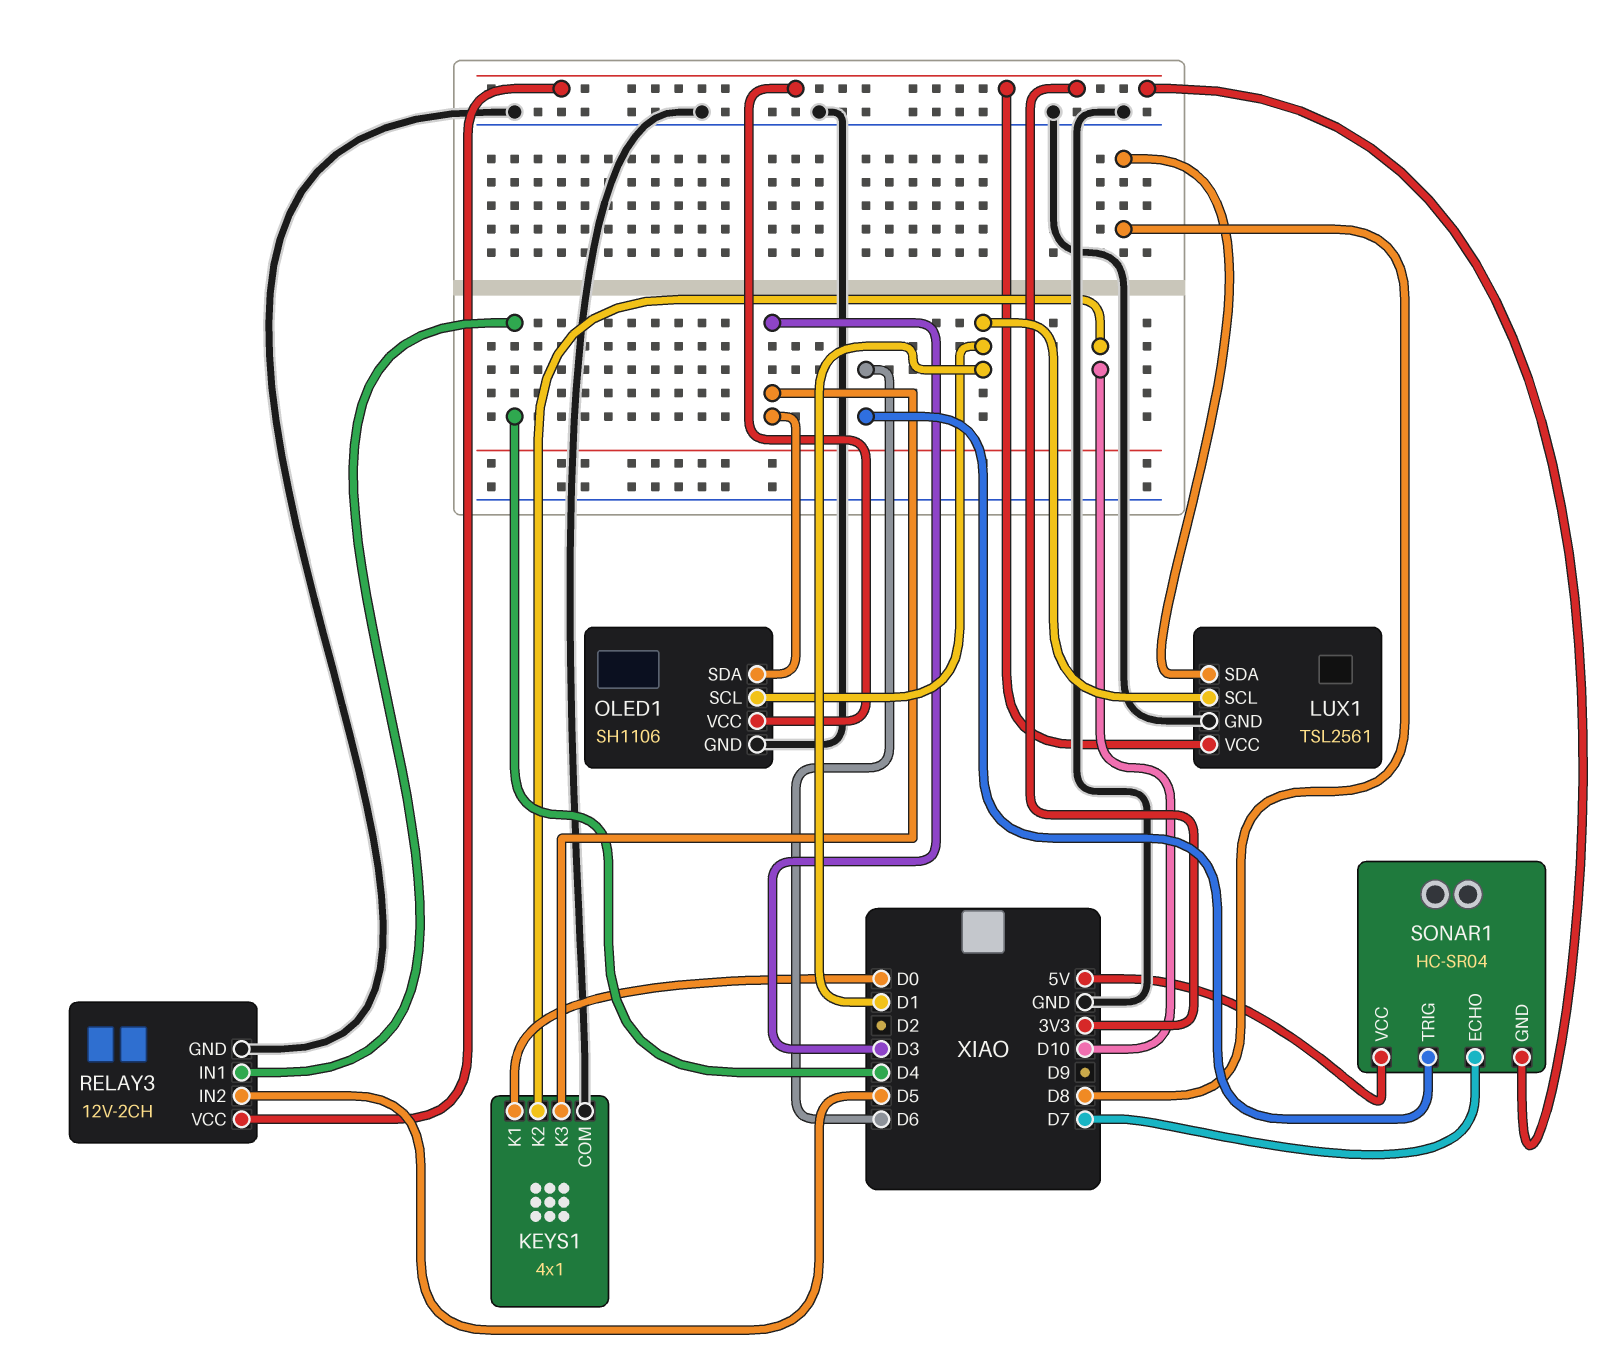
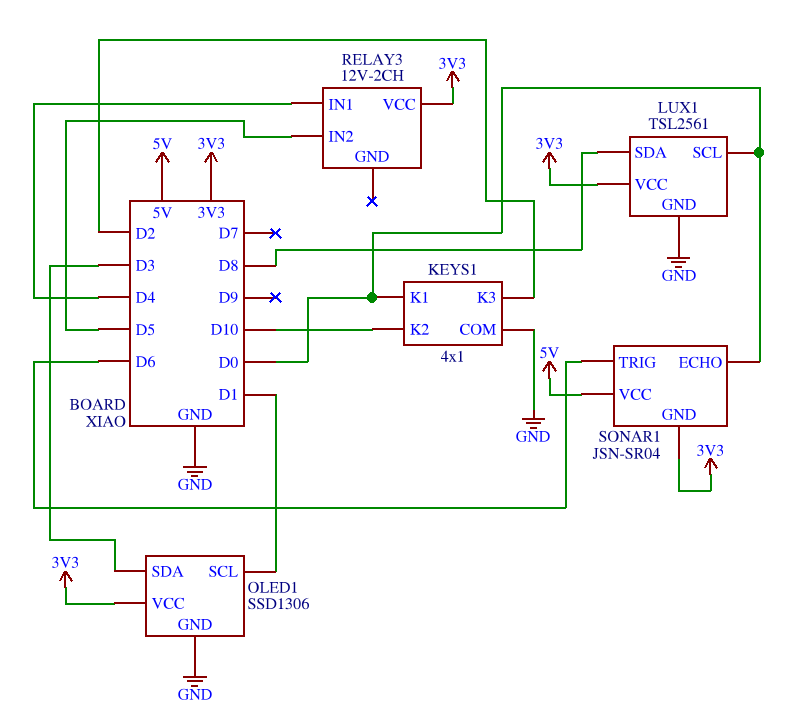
KEYS1 pin K3: D3 -> D2
LUX1 pin SCL: D1 -> D0
OLED1: SH1106 -> SSD1306
RELAY3 pin GND: GND -> none
SONAR1: HC-SR04 -> JSN-SR04
SONAR1 pin ECHO: D7 -> D0

